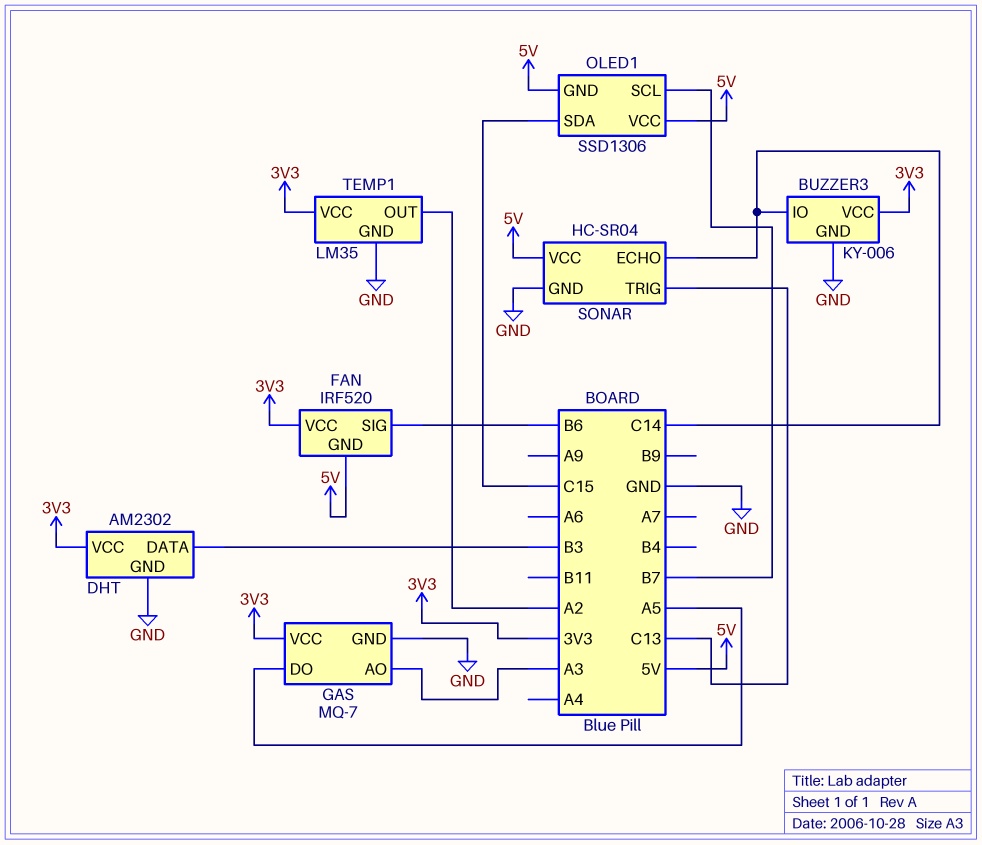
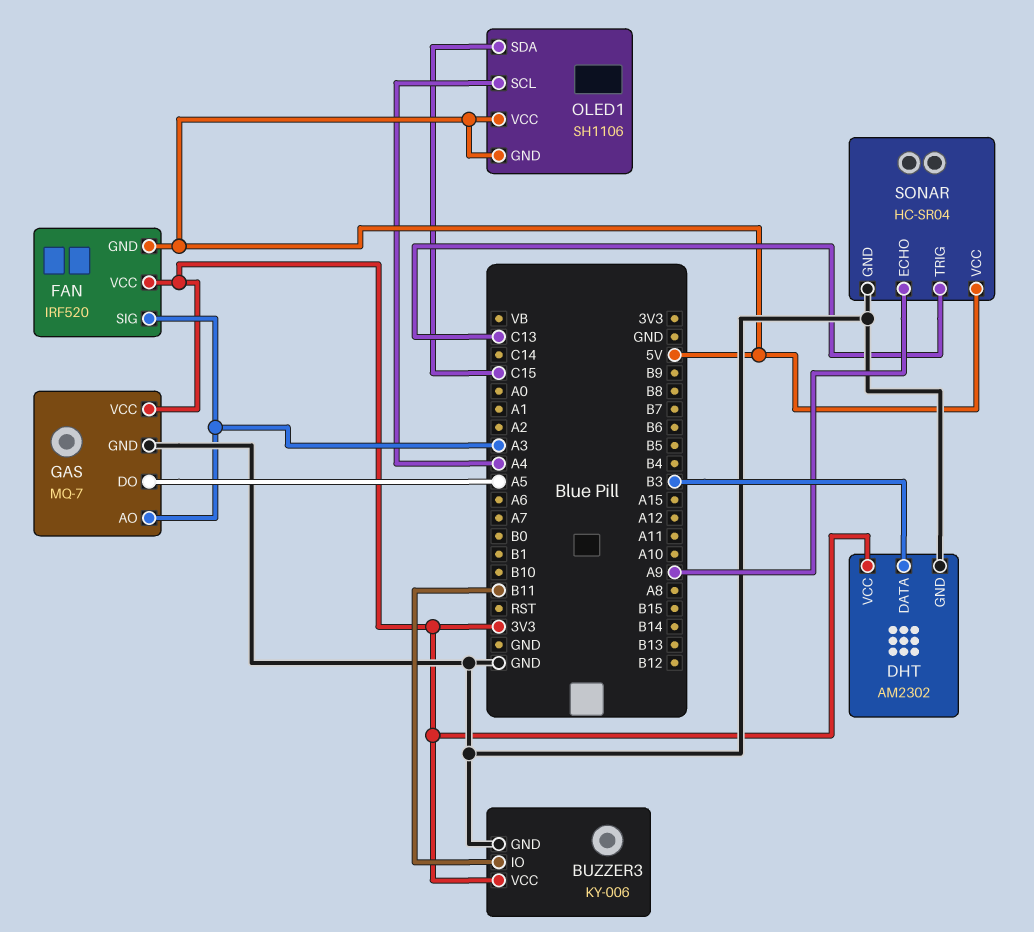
BUZZER3 pin IO: C14 -> B11
FAN pin SIG: B6 -> A3
OLED1: SSD1306 -> SH1106
OLED1 pin SCL: B7 -> A4
SONAR pin ECHO: C14 -> A9
TEMP1: LM35 -> none
TEMP1 pin GND: GND -> none
TEMP1 pin OUT: A2 -> none
TEMP1 pin VCC: 3V3 -> none

